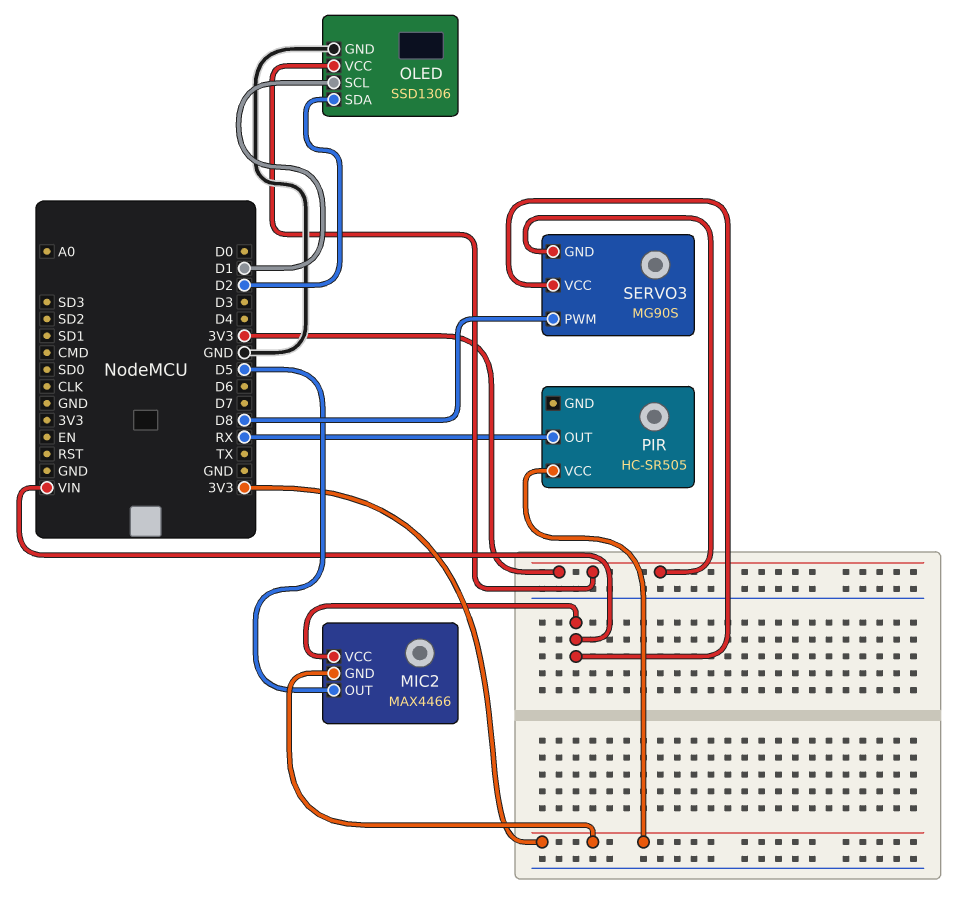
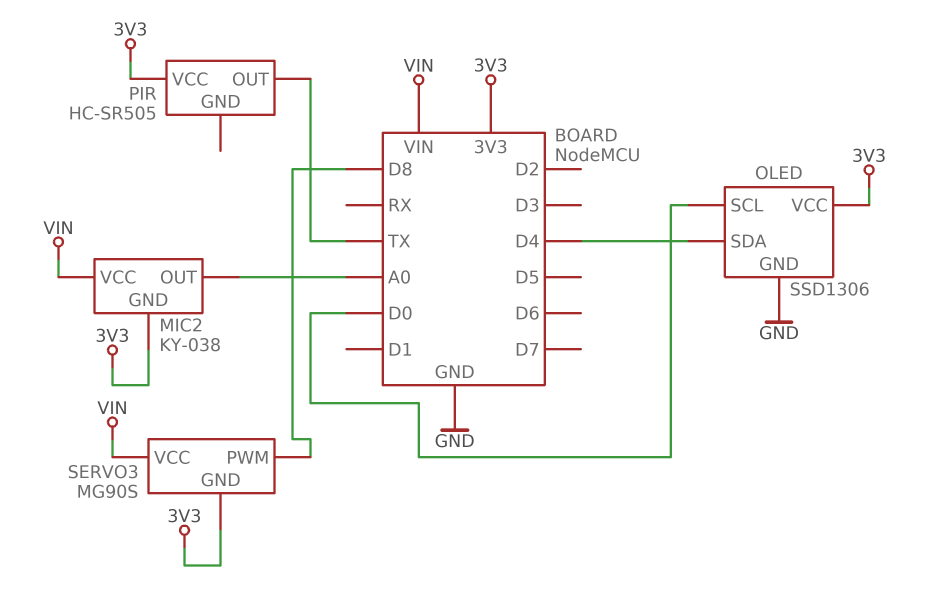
MIC2: MAX4466 -> KY-038
MIC2 pin OUT: D5 -> A0
OLED pin SCL: D1 -> D0
OLED pin SDA: D2 -> D4
PIR pin OUT: RX -> TX

